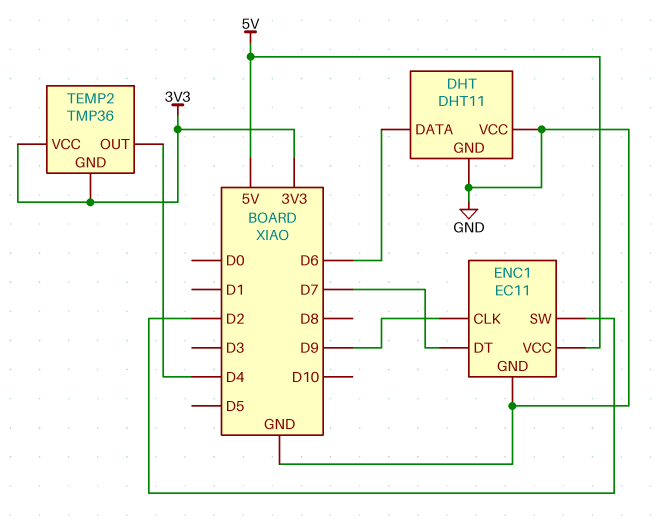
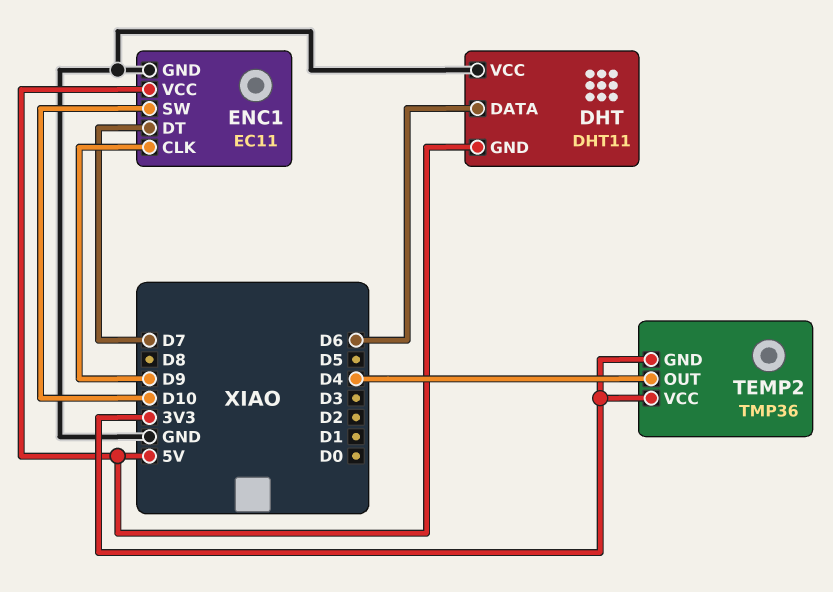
DHT pin GND: GND -> 5V
ENC1 pin SW: D2 -> D10

